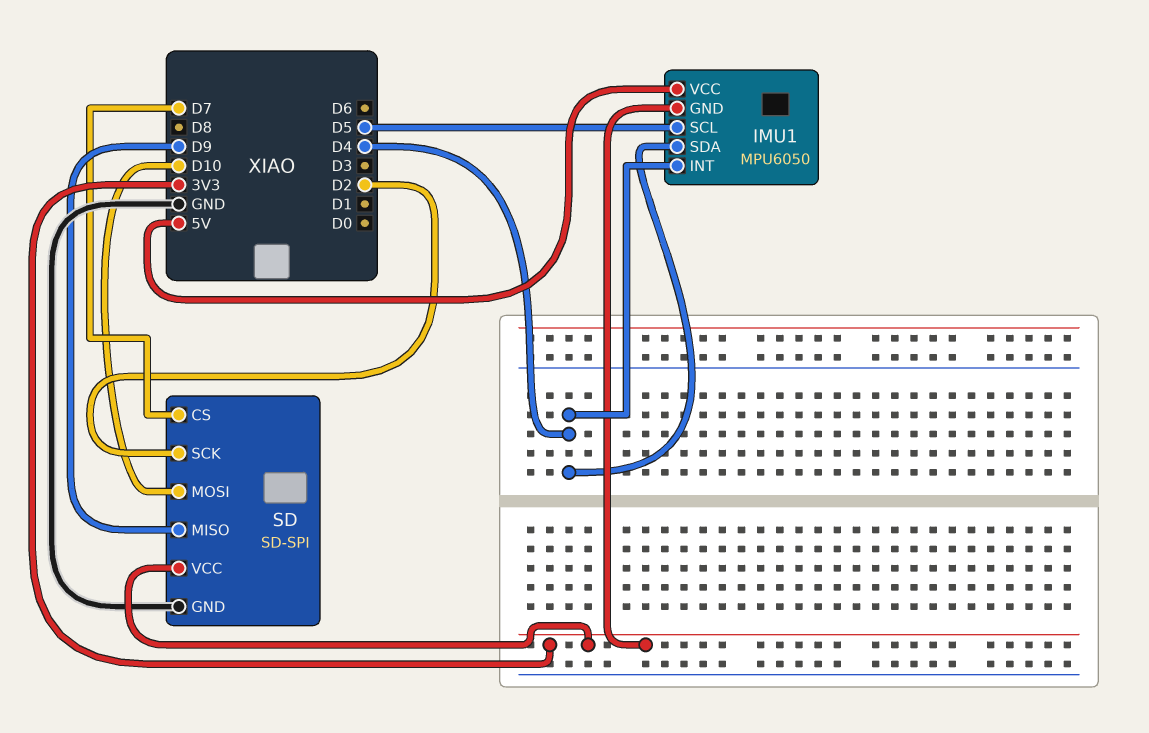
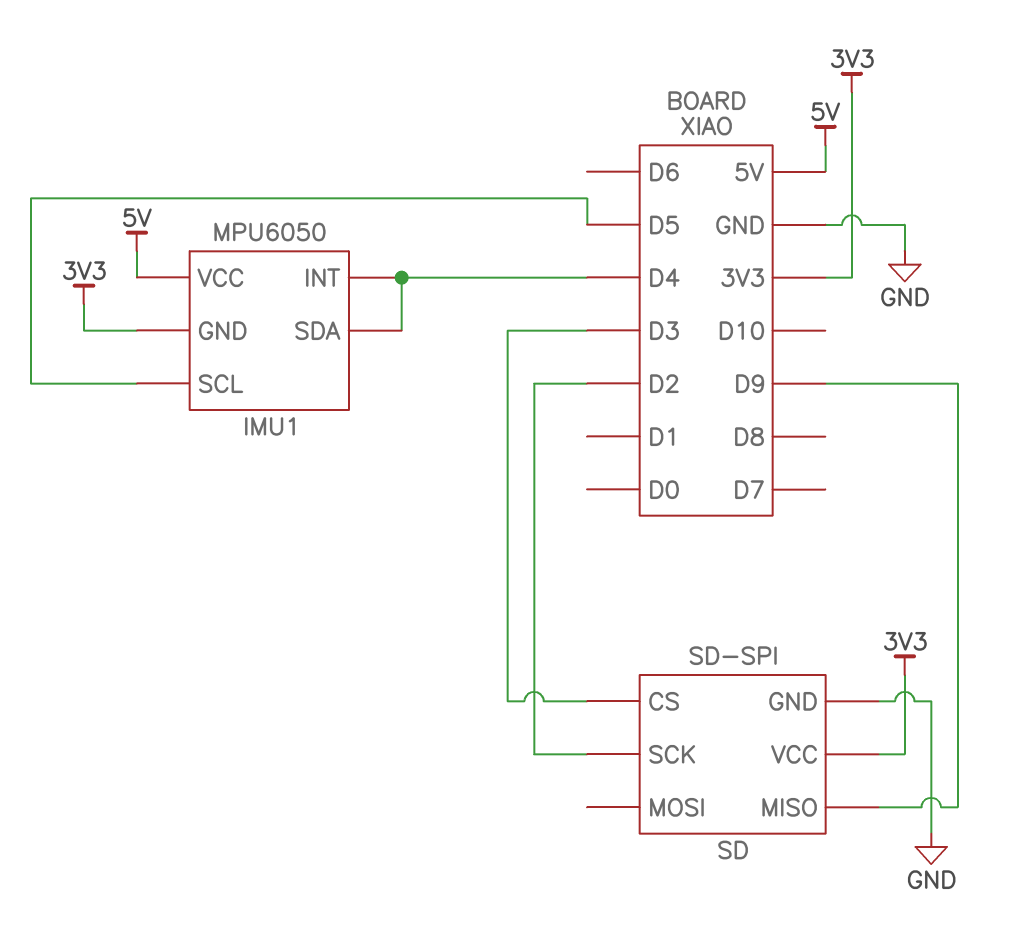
SD pin CS: D7 -> D3
SD pin MOSI: D10 -> none

